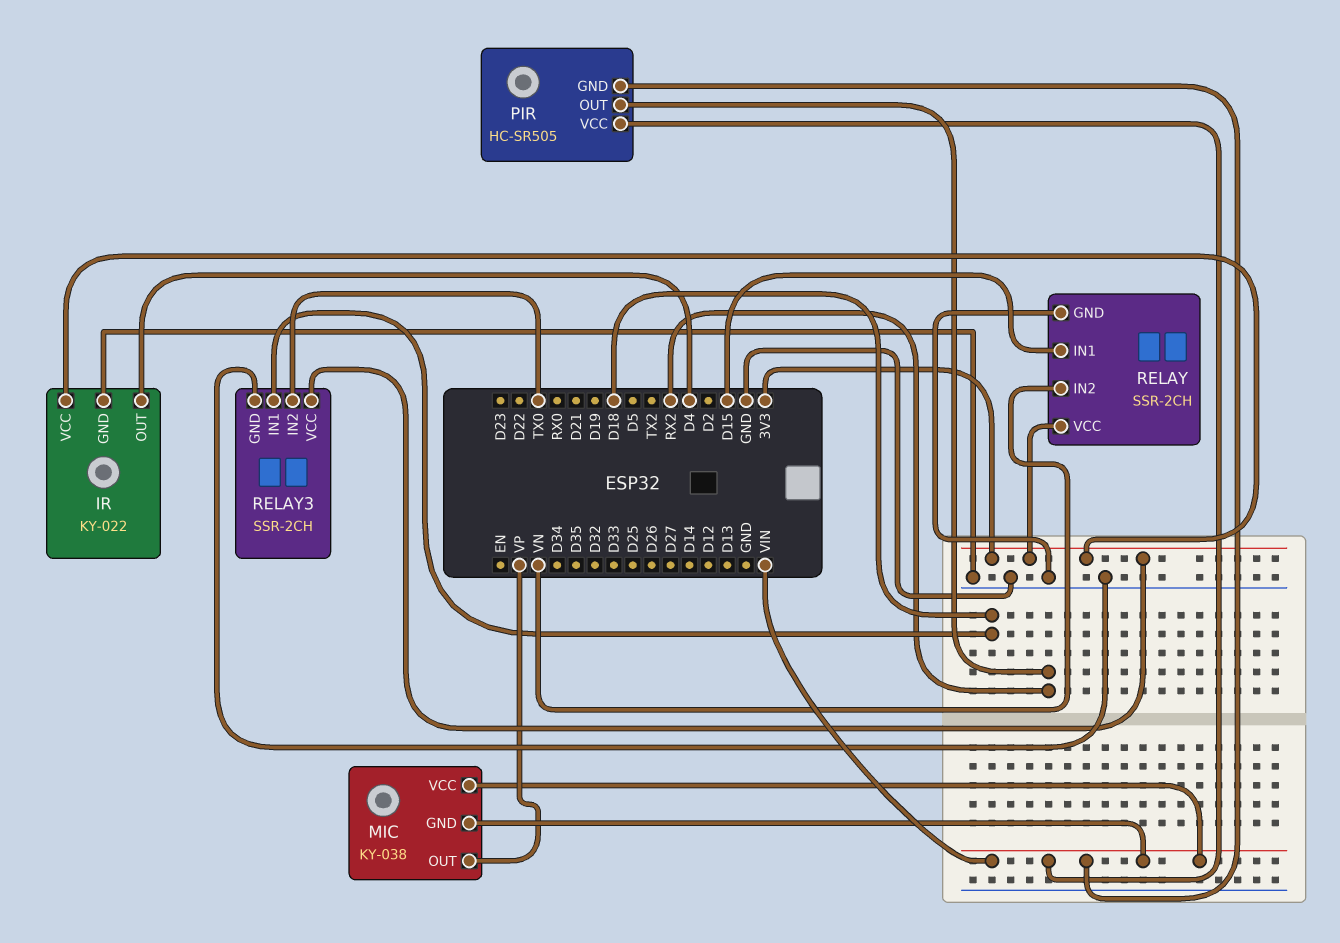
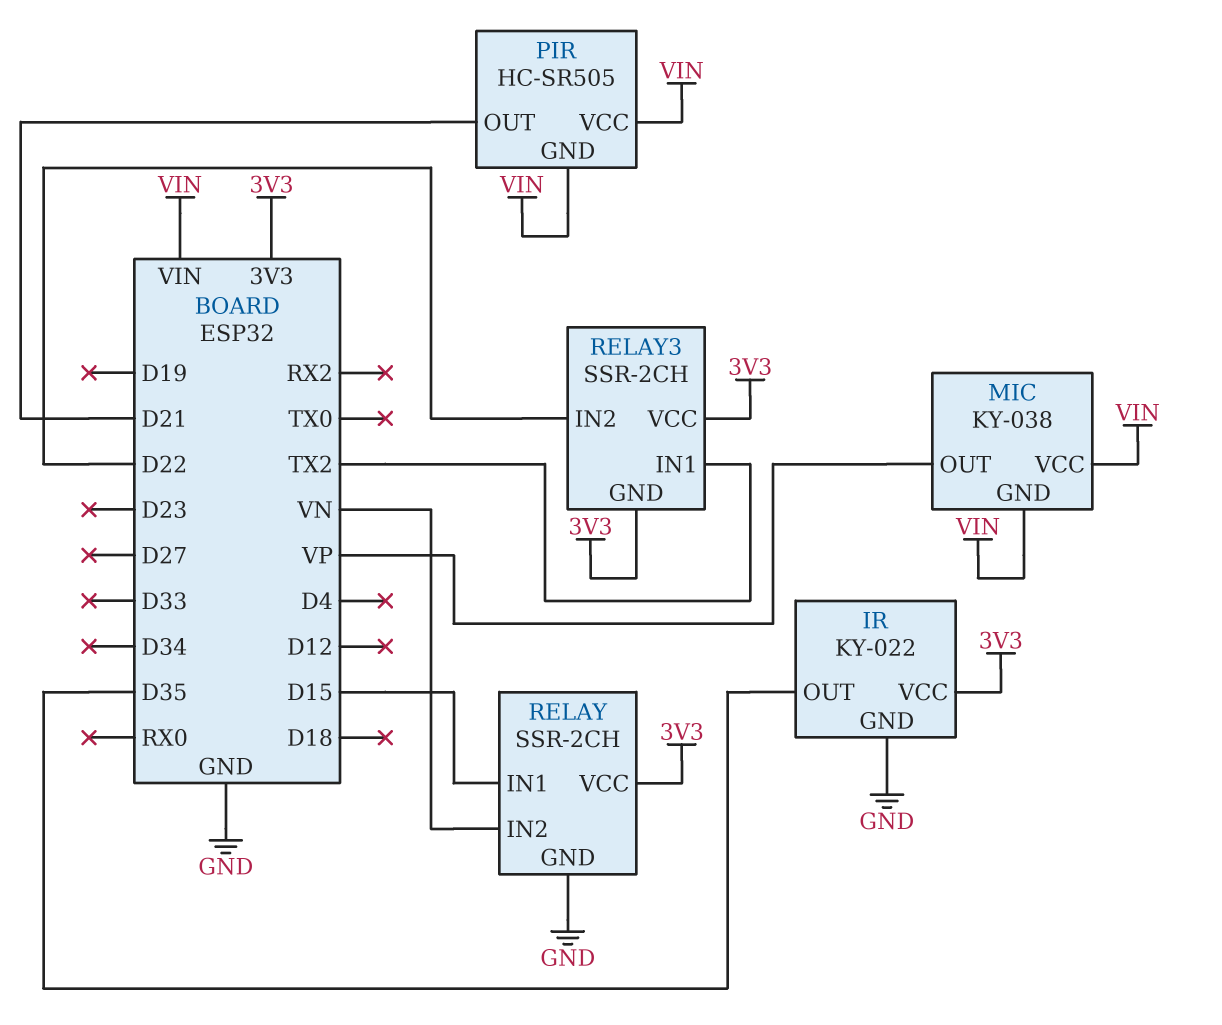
IR pin OUT: D4 -> D35
PIR pin OUT: RX2 -> D21
RELAY3 pin GND: GND -> 3V3
RELAY3 pin IN1: D18 -> TX2
RELAY3 pin IN2: TX0 -> D22

